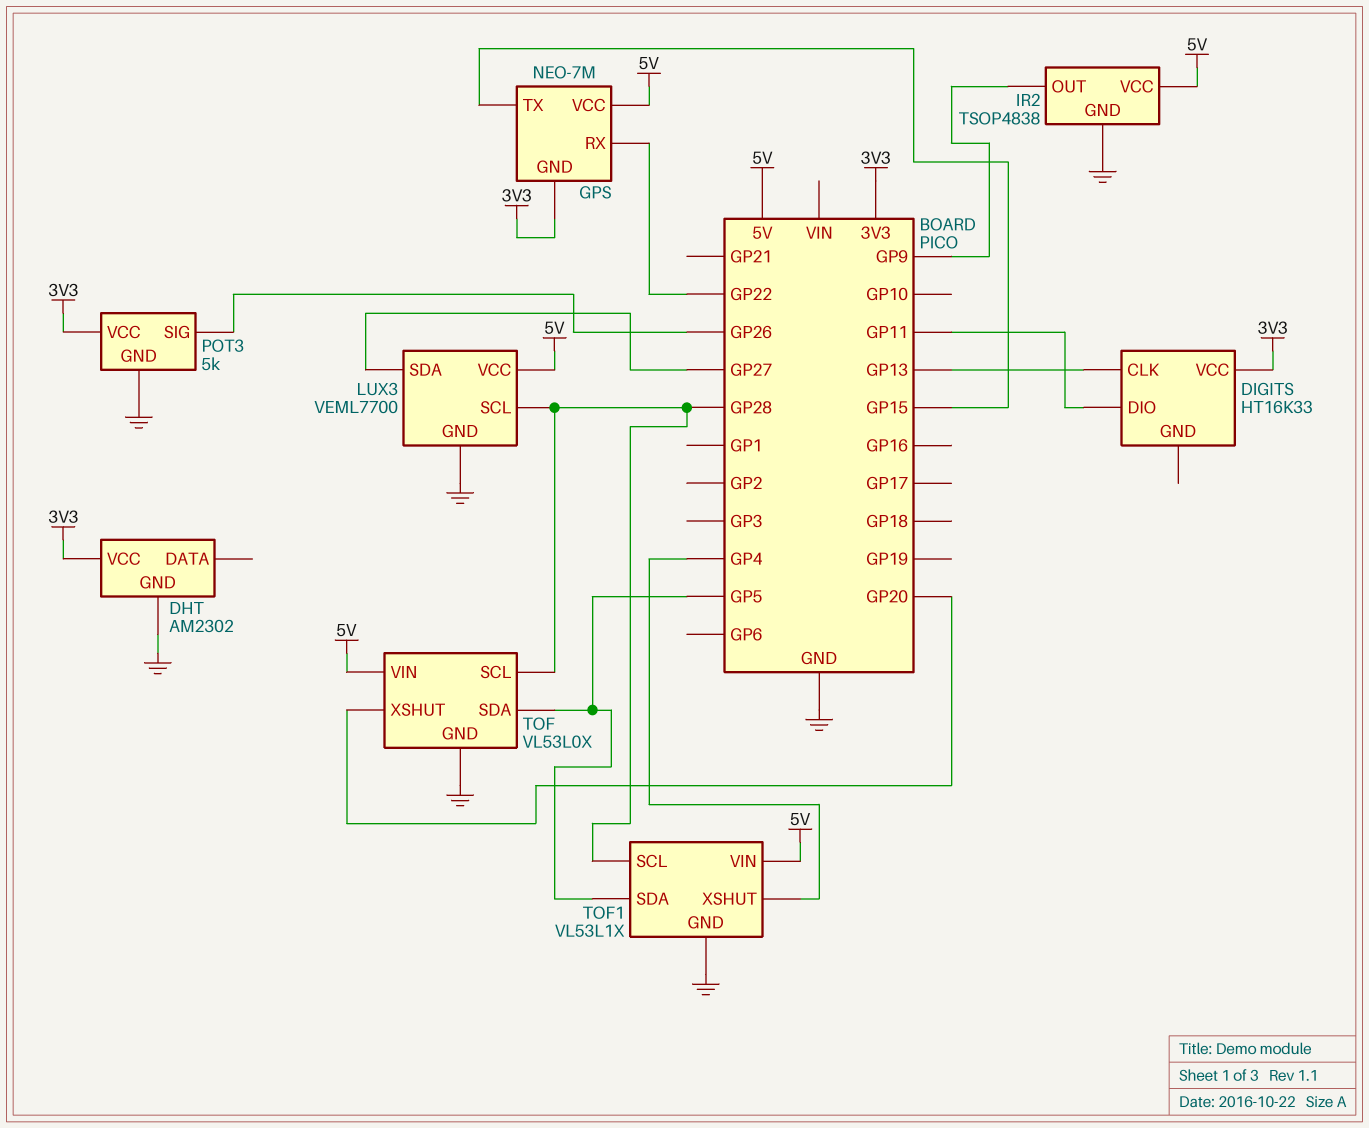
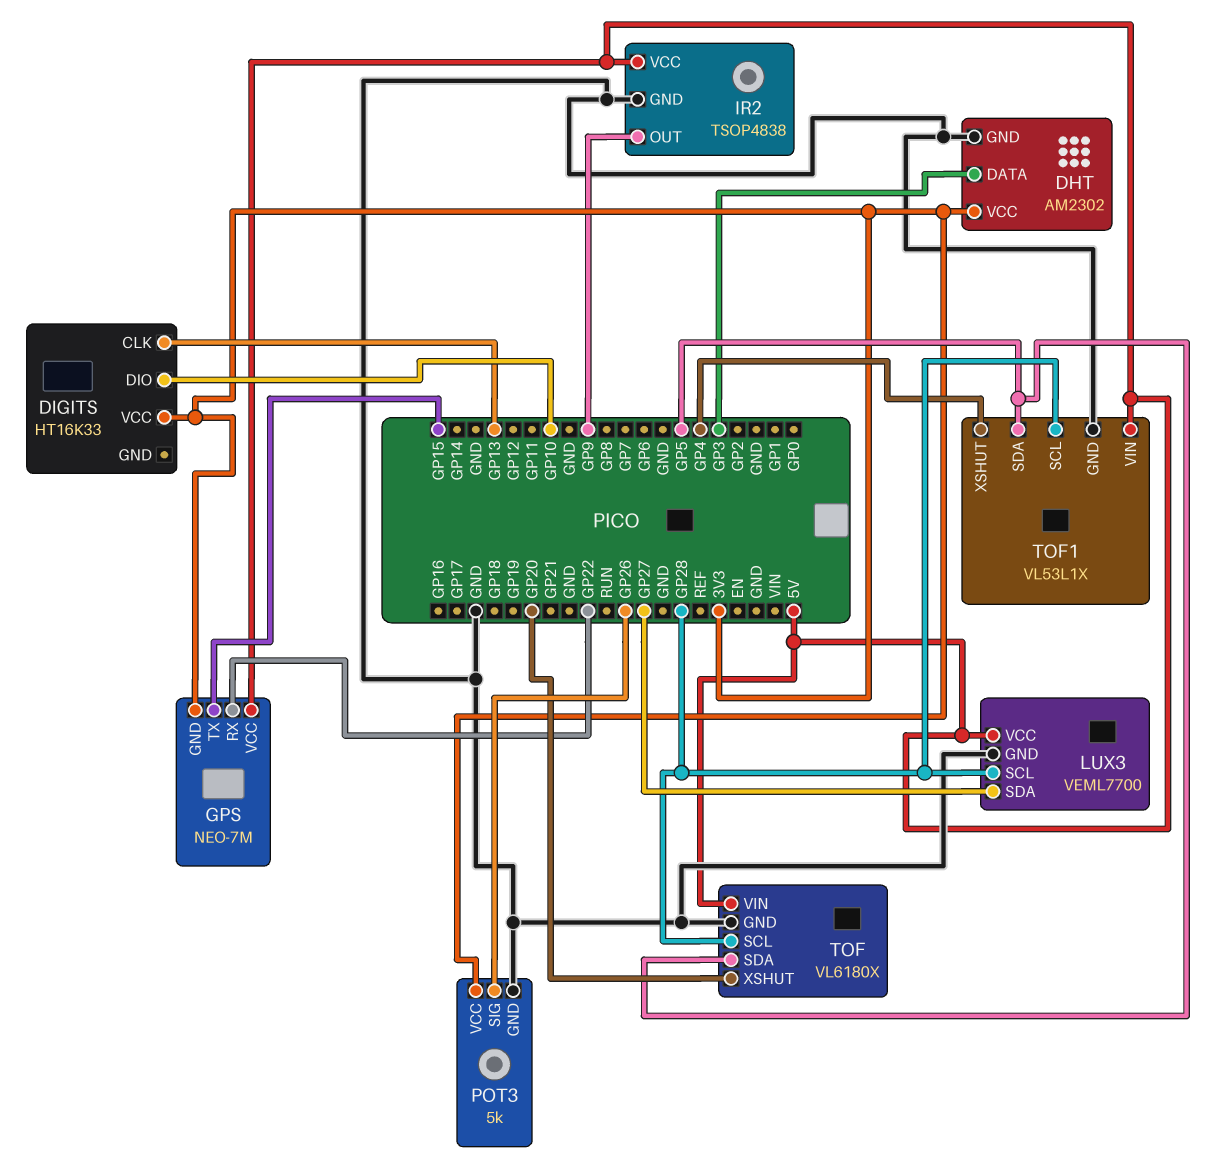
DHT pin DATA: none -> GP3
DIGITS pin DIO: GP11 -> GP10
TOF: VL53L0X -> VL6180X

